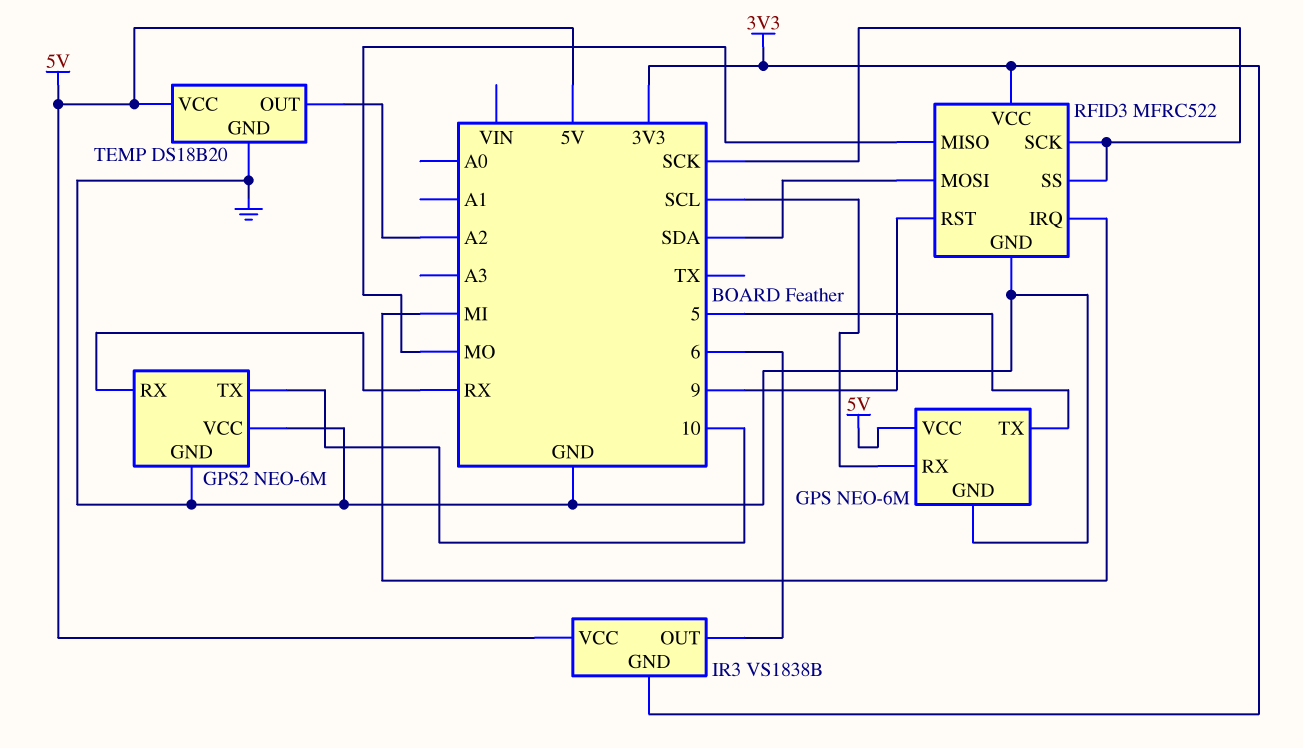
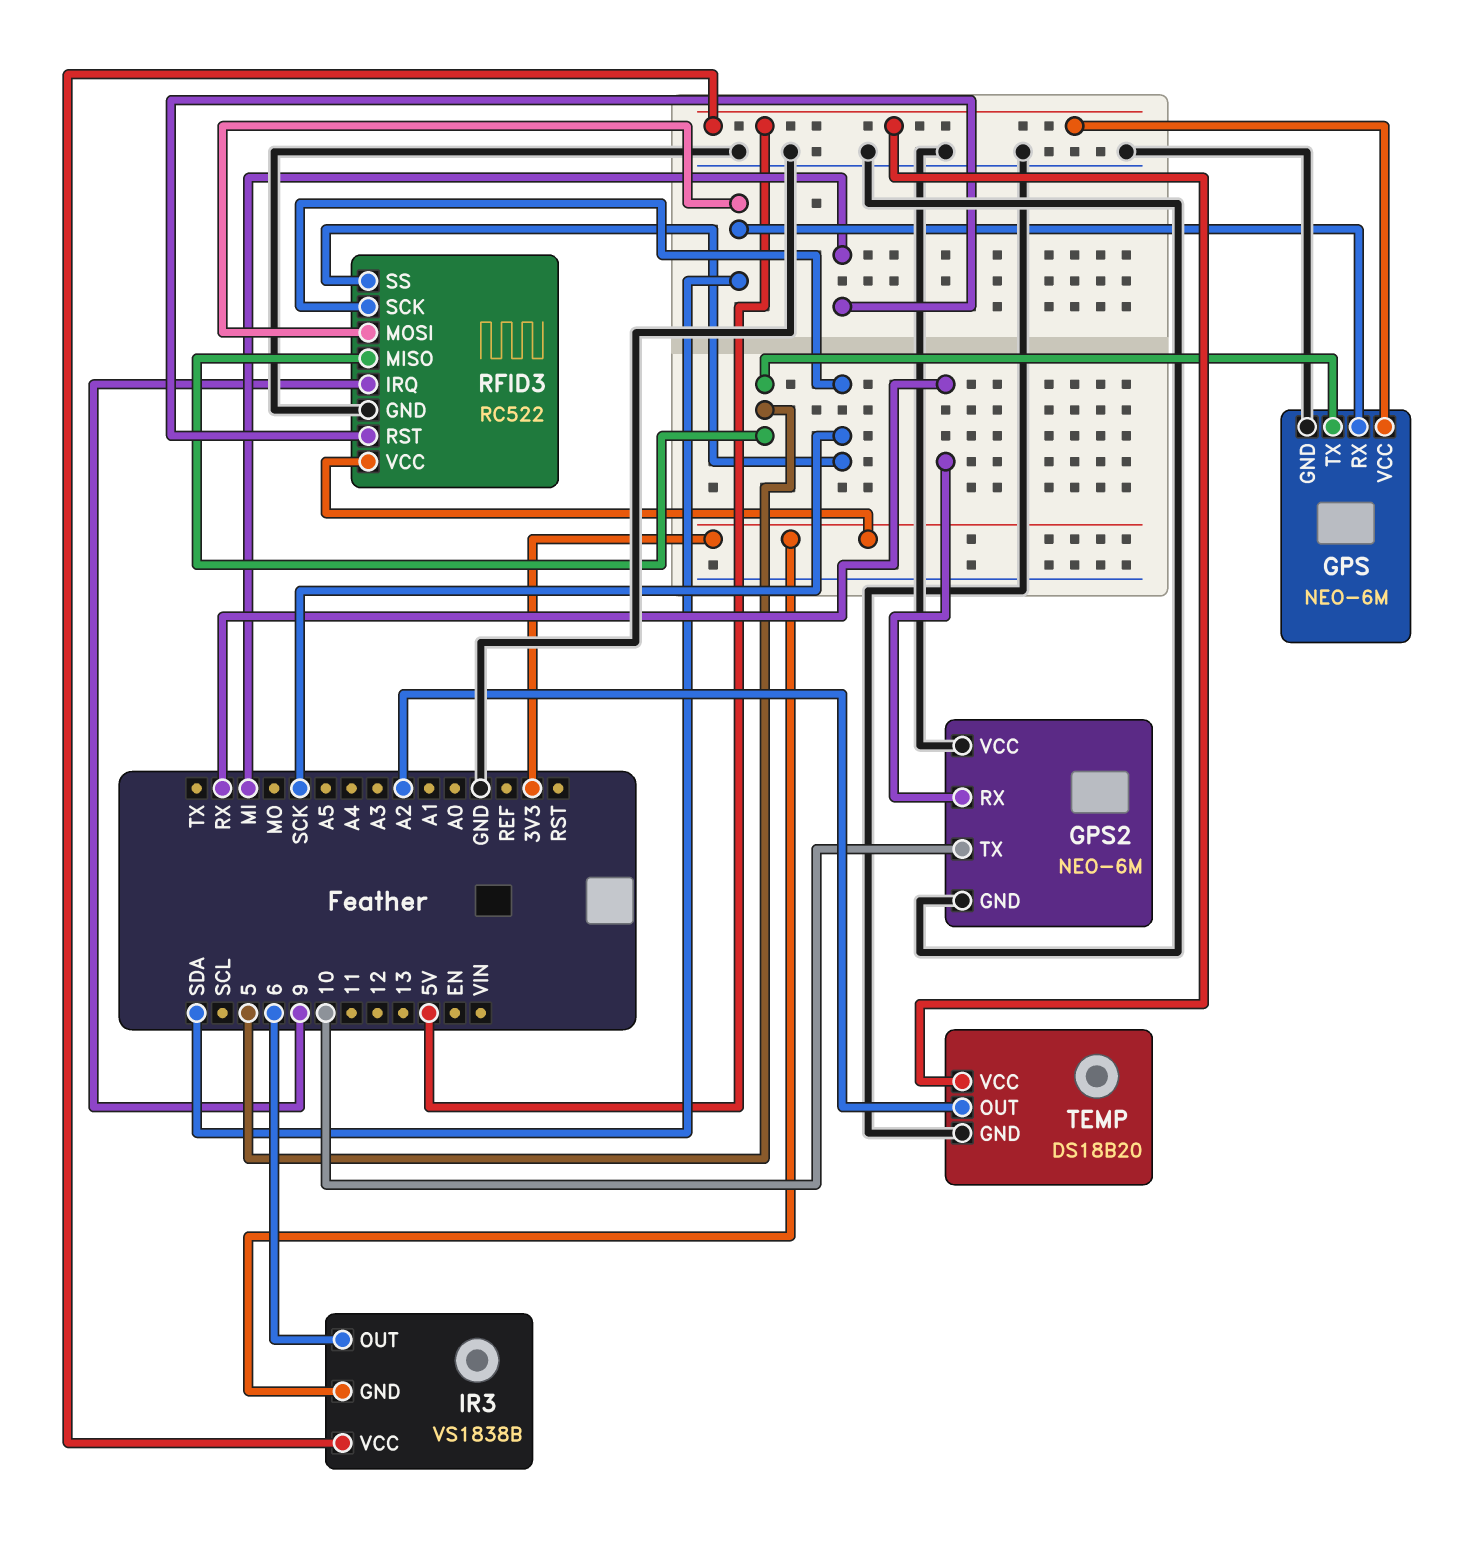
GPS pin RX: SCL -> SDA
RFID3: MFRC522 -> RC522
RFID3 pin IRQ: MI -> 9
RFID3 pin MISO: MO -> 5
RFID3 pin RST: 9 -> MI

